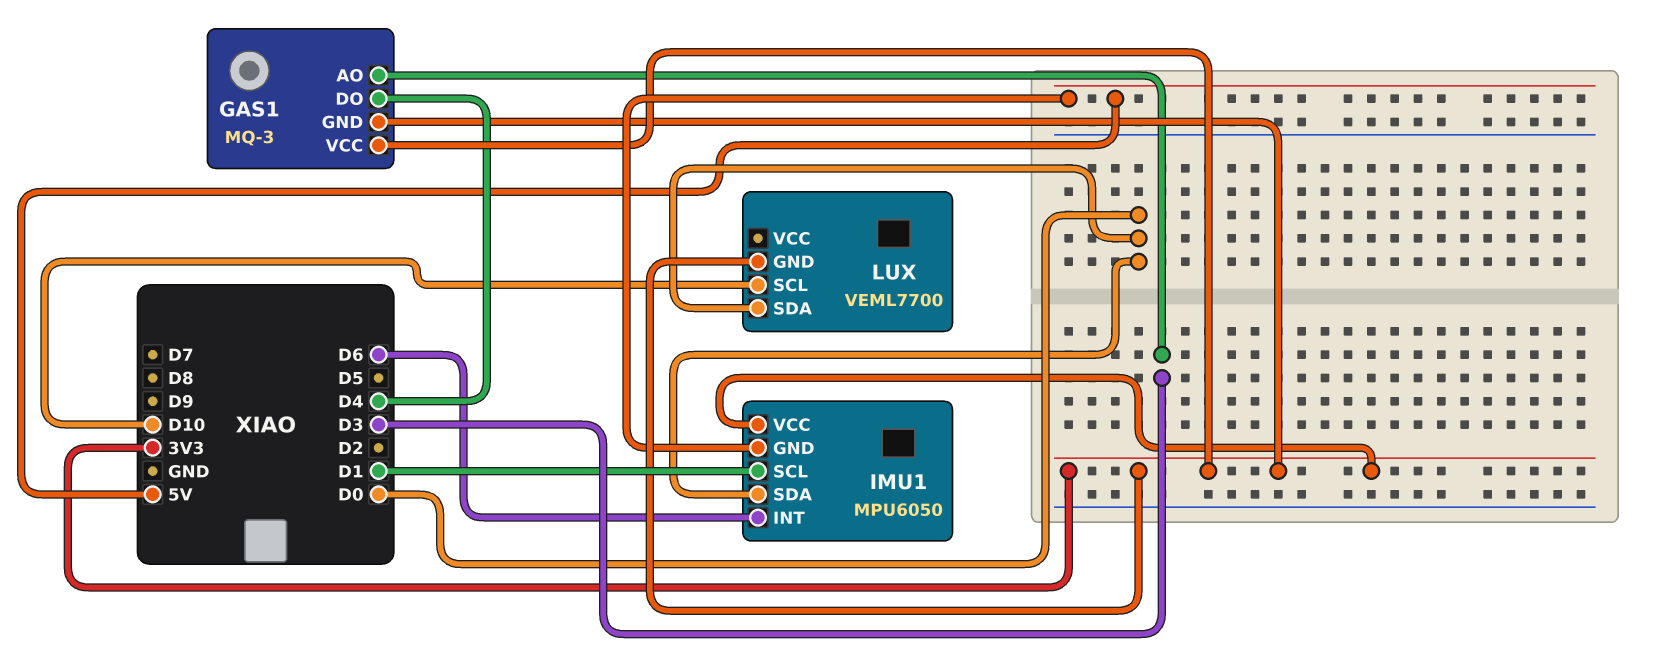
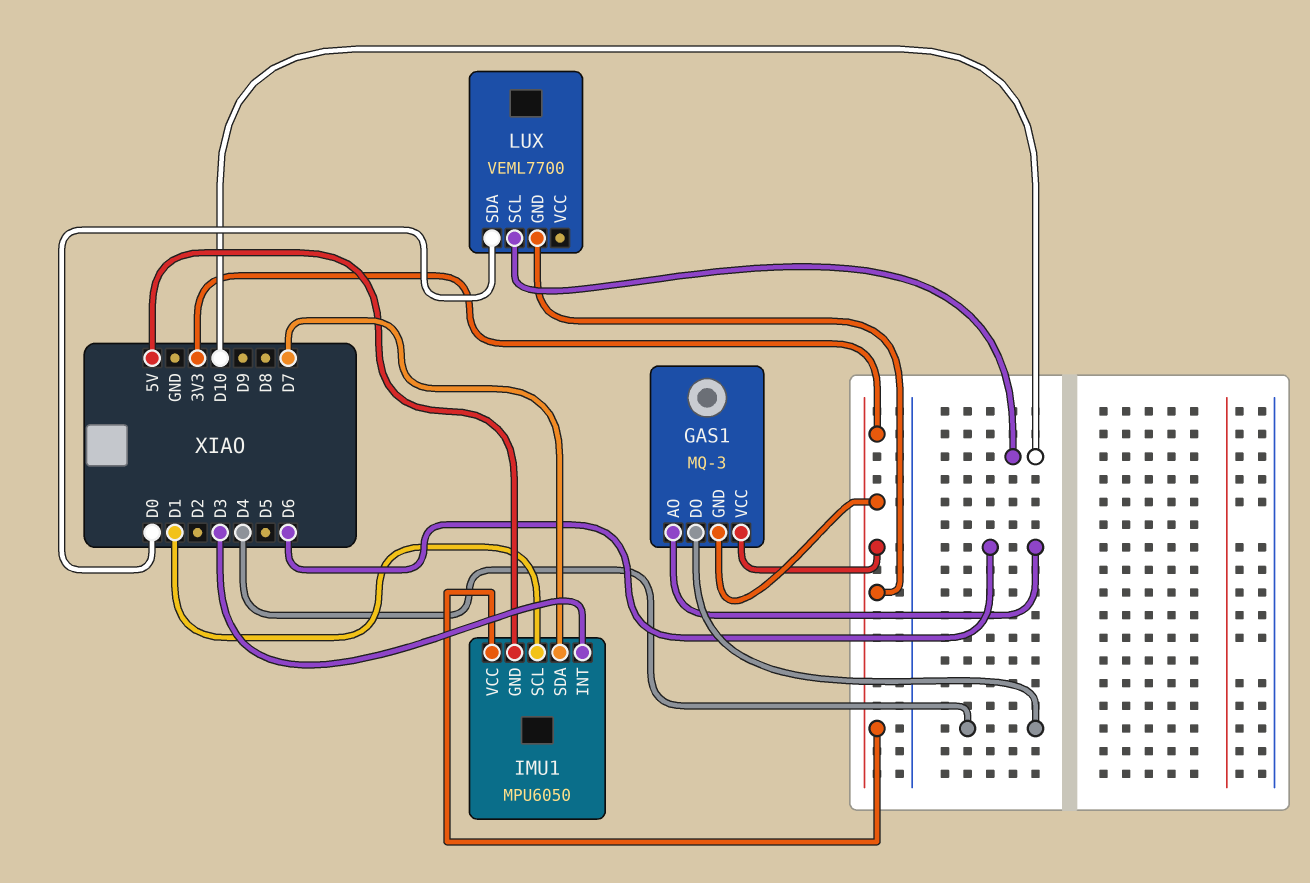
GAS1 pin AO: D3 -> D6
IMU1 pin INT: D6 -> D3
IMU1 pin SDA: D0 -> D7

